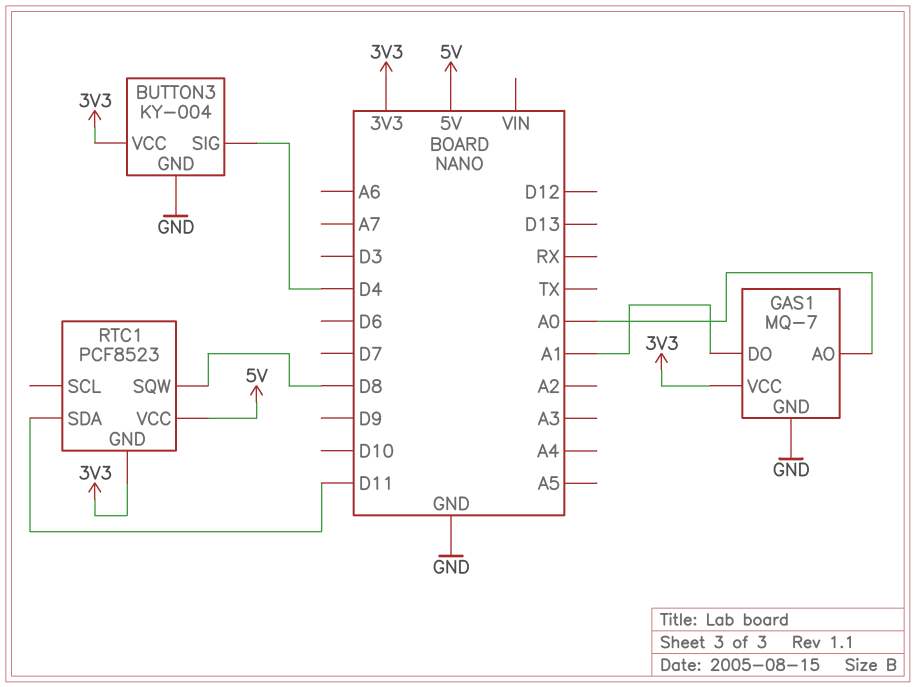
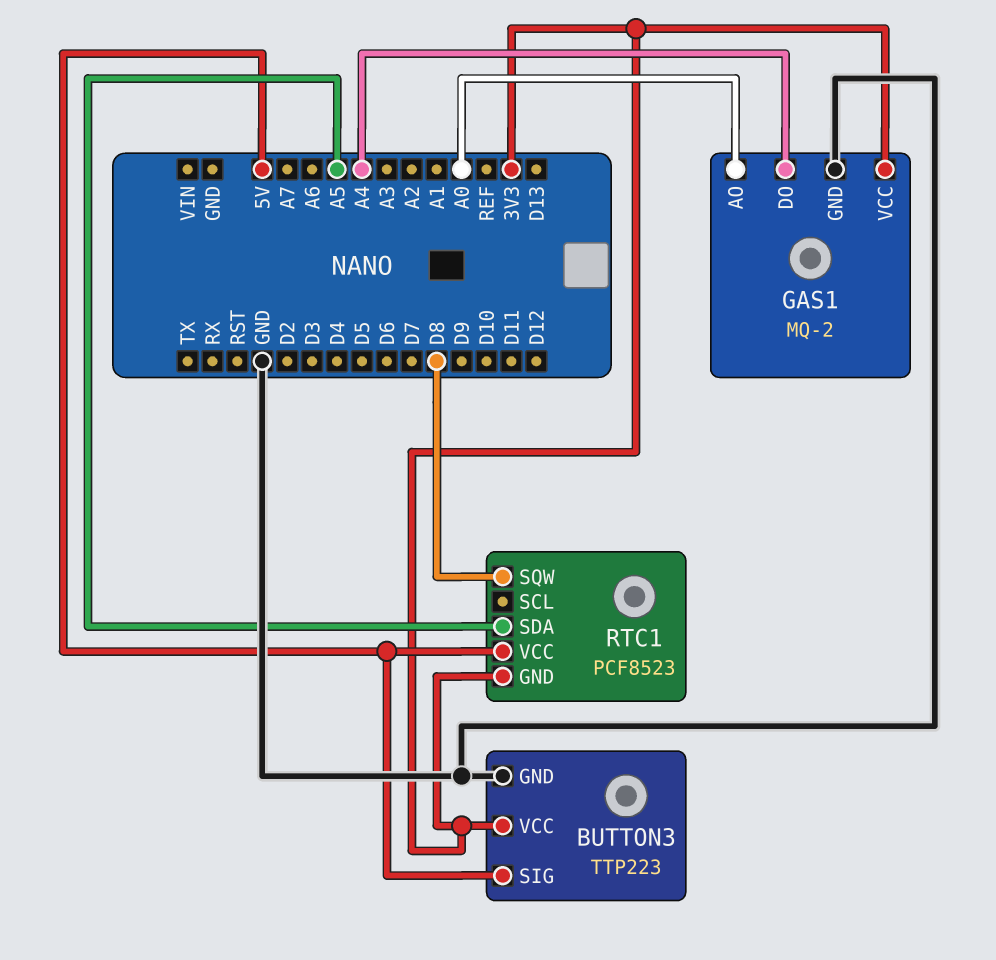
BUTTON3: KY-004 -> TTP223
BUTTON3 pin SIG: D4 -> 5V
GAS1: MQ-7 -> MQ-2
GAS1 pin DO: A1 -> A4
RTC1 pin SDA: D11 -> A5

